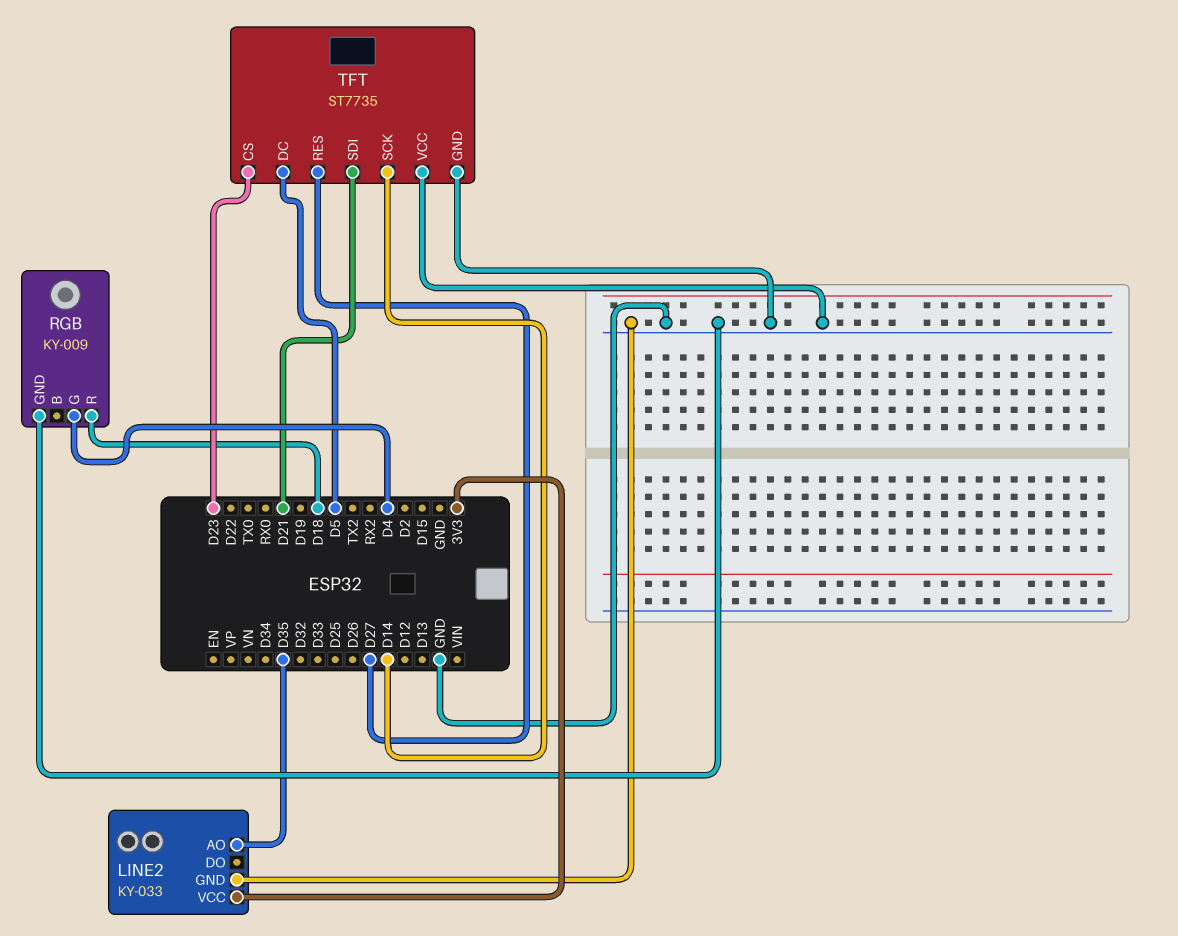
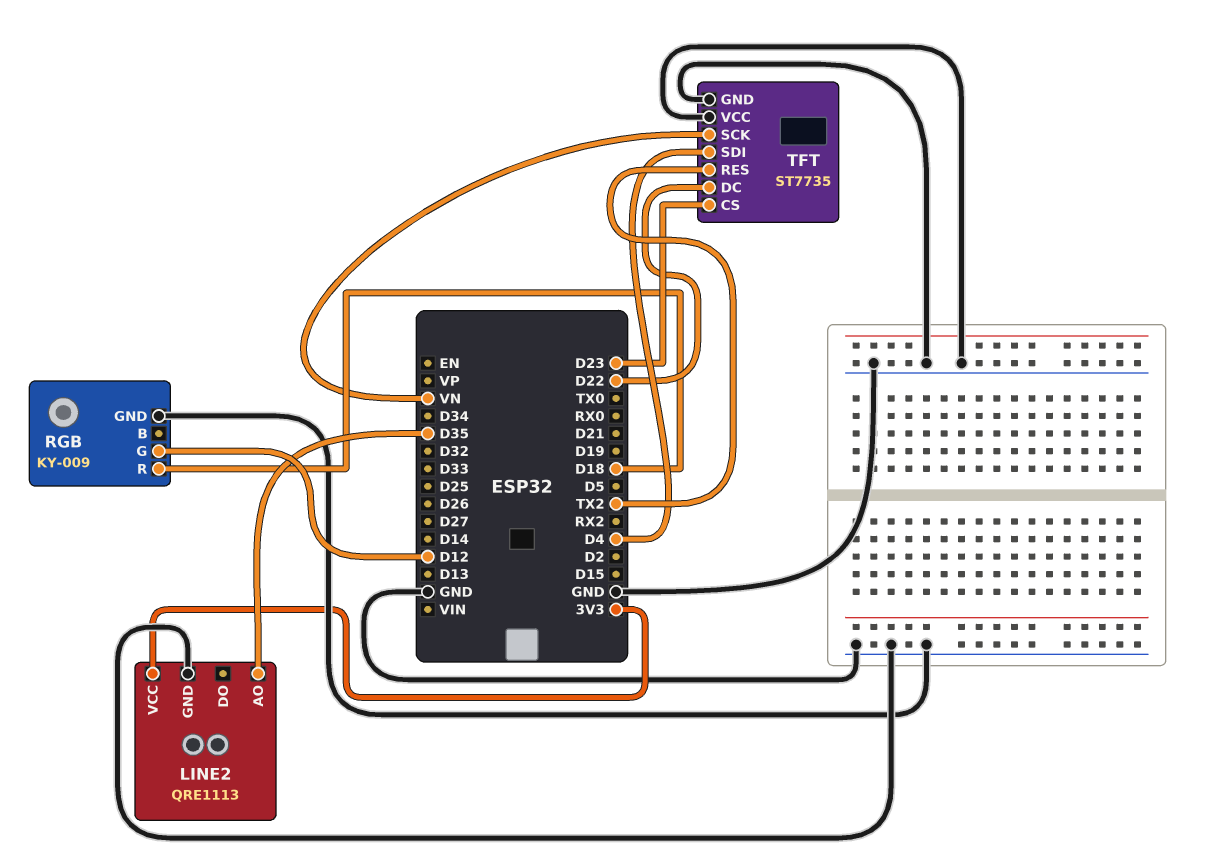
LINE2: KY-033 -> QRE1113
RGB pin G: D4 -> D12
TFT pin DC: D5 -> D22
TFT pin RES: D27 -> TX2
TFT pin SCK: D14 -> VN
TFT pin SDI: D21 -> D4

